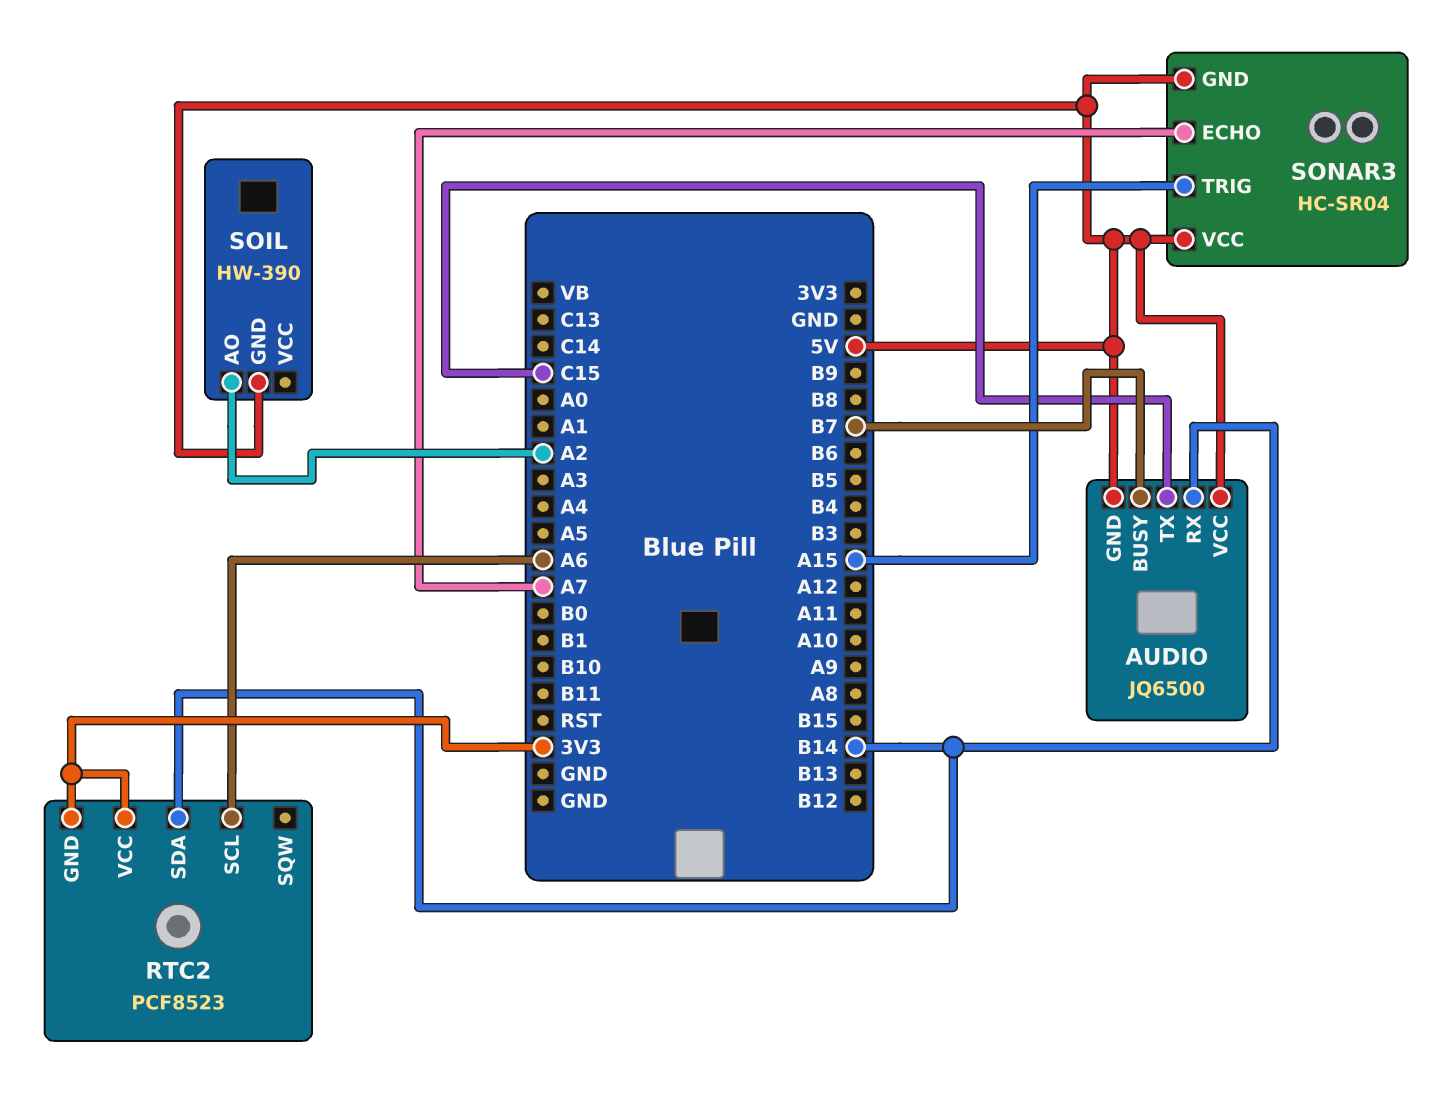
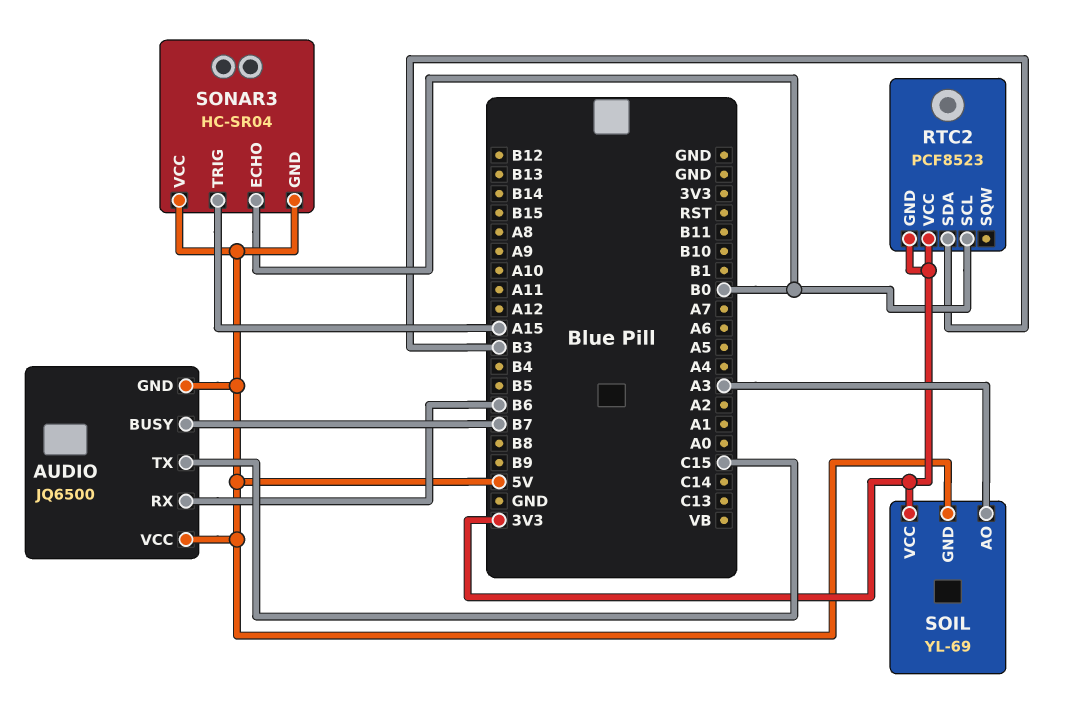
AUDIO pin RX: B14 -> B6
RTC2 pin SCL: A6 -> B0
RTC2 pin SDA: B14 -> B3
SOIL: HW-390 -> YL-69
SOIL pin AO: A2 -> A3
SOIL pin VCC: none -> 3V3
SONAR3 pin ECHO: A7 -> B0

